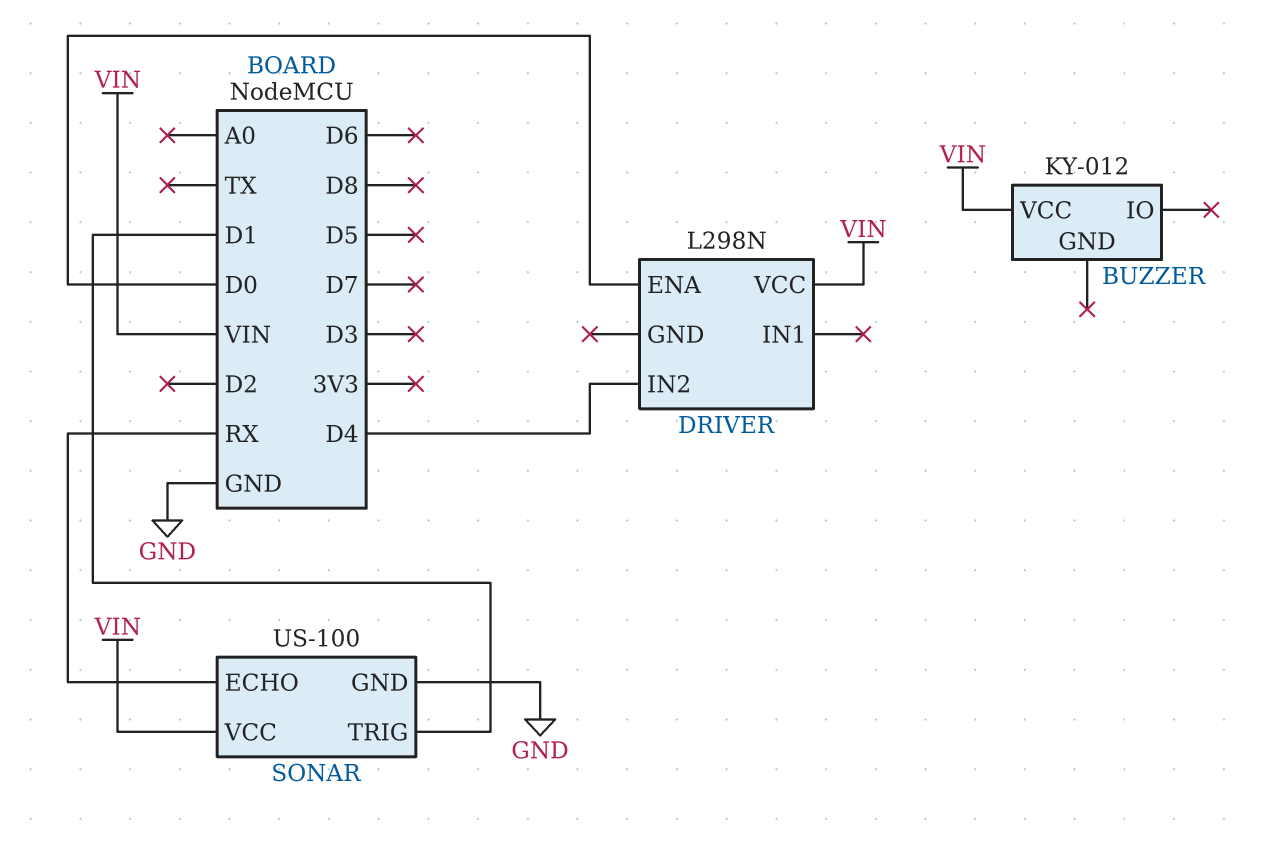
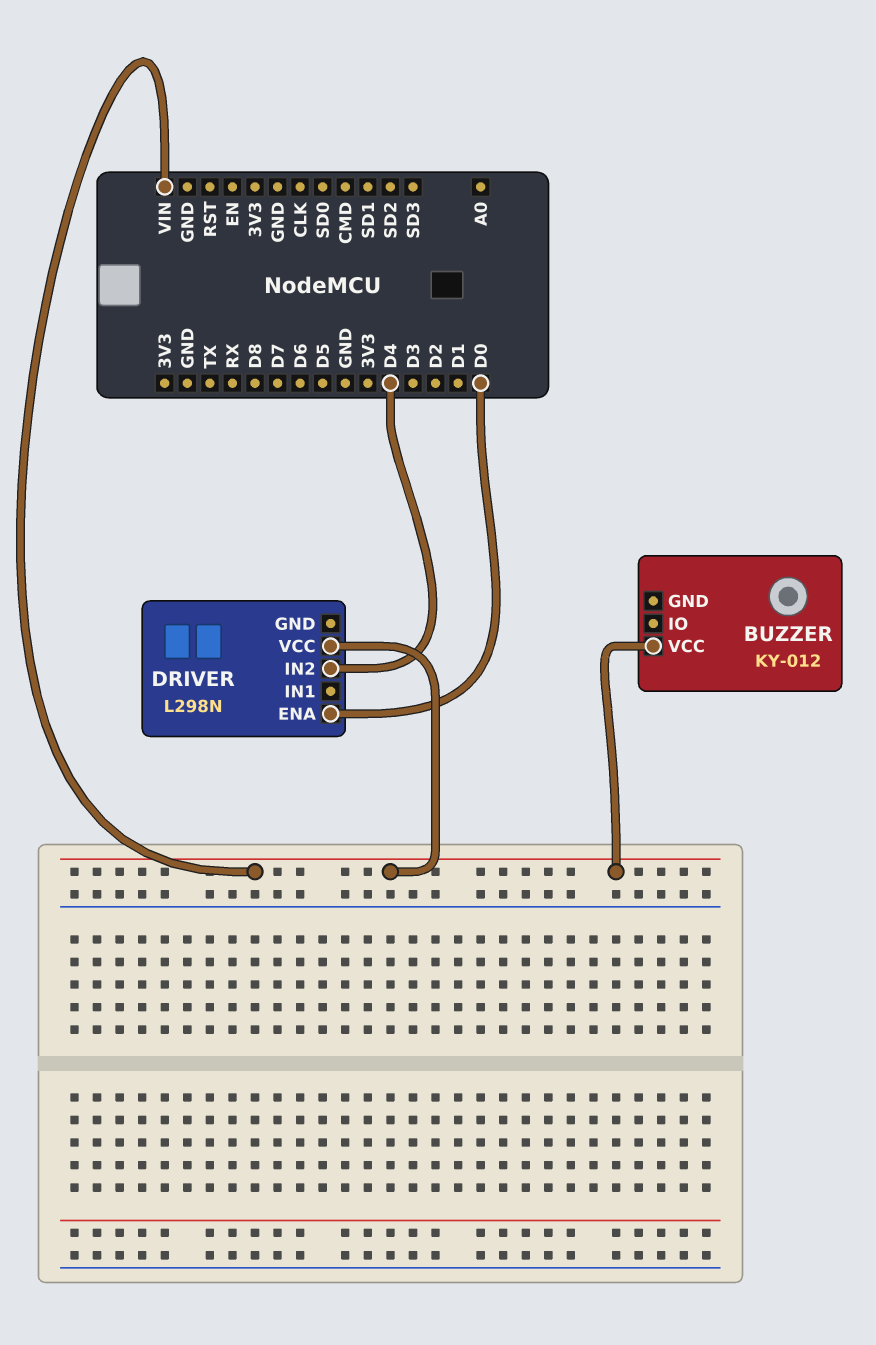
SONAR: US-100 -> none
SONAR pin ECHO: RX -> none
SONAR pin GND: GND -> none
SONAR pin TRIG: D1 -> none
SONAR pin VCC: VIN -> none

